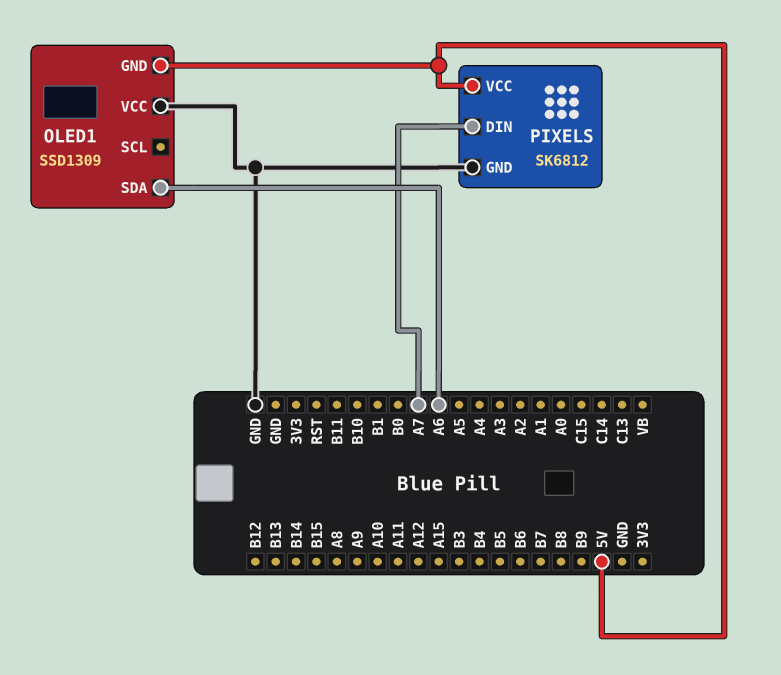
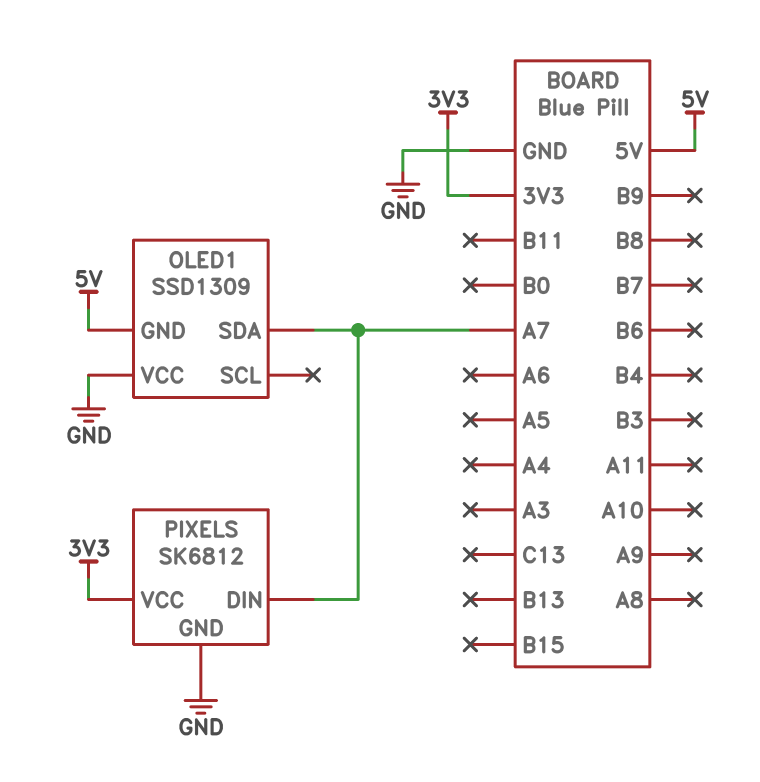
OLED1 pin SDA: A6 -> A7
PIXELS pin VCC: 5V -> 3V3

